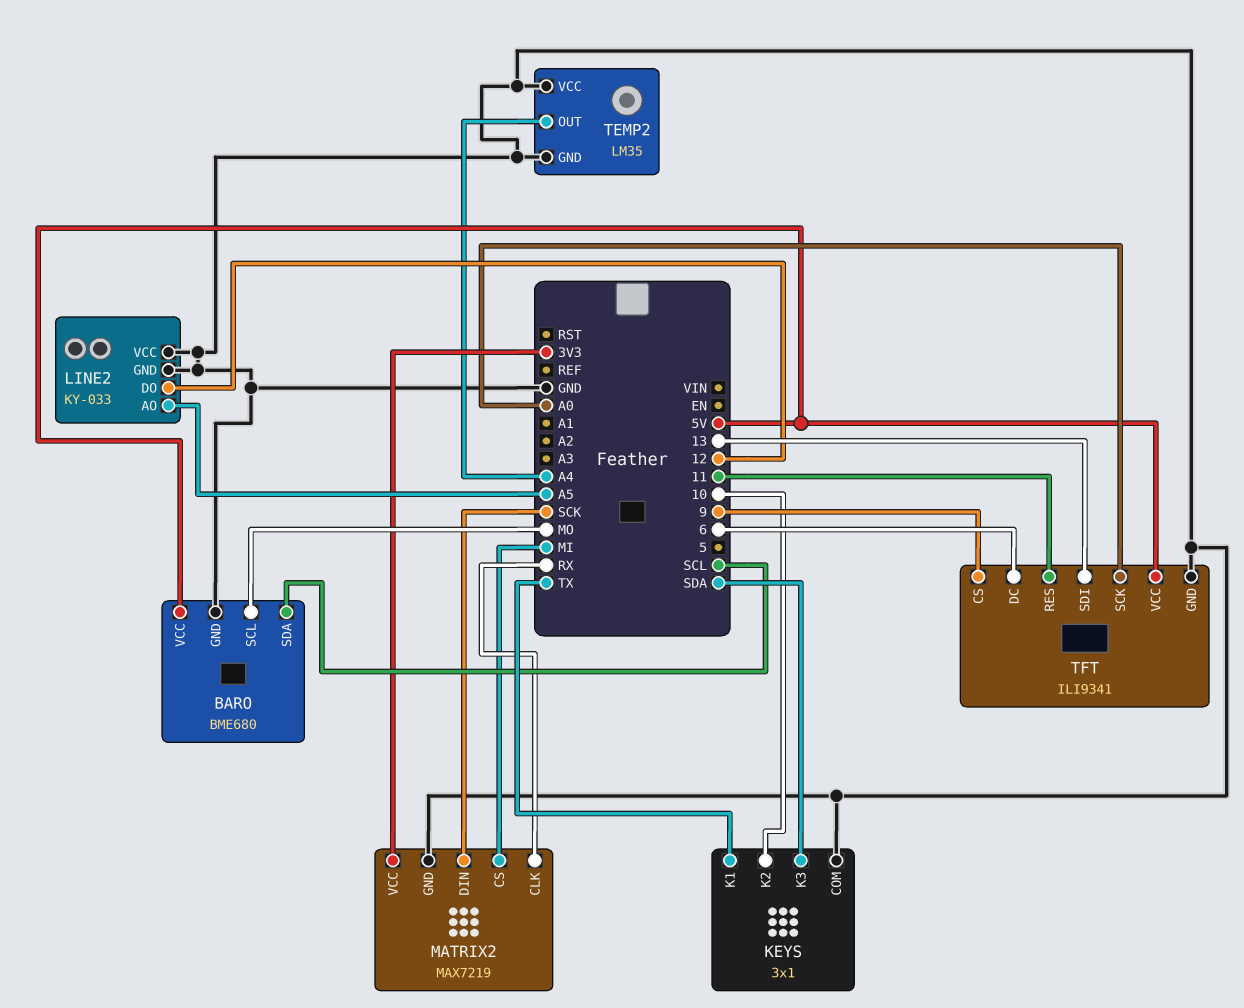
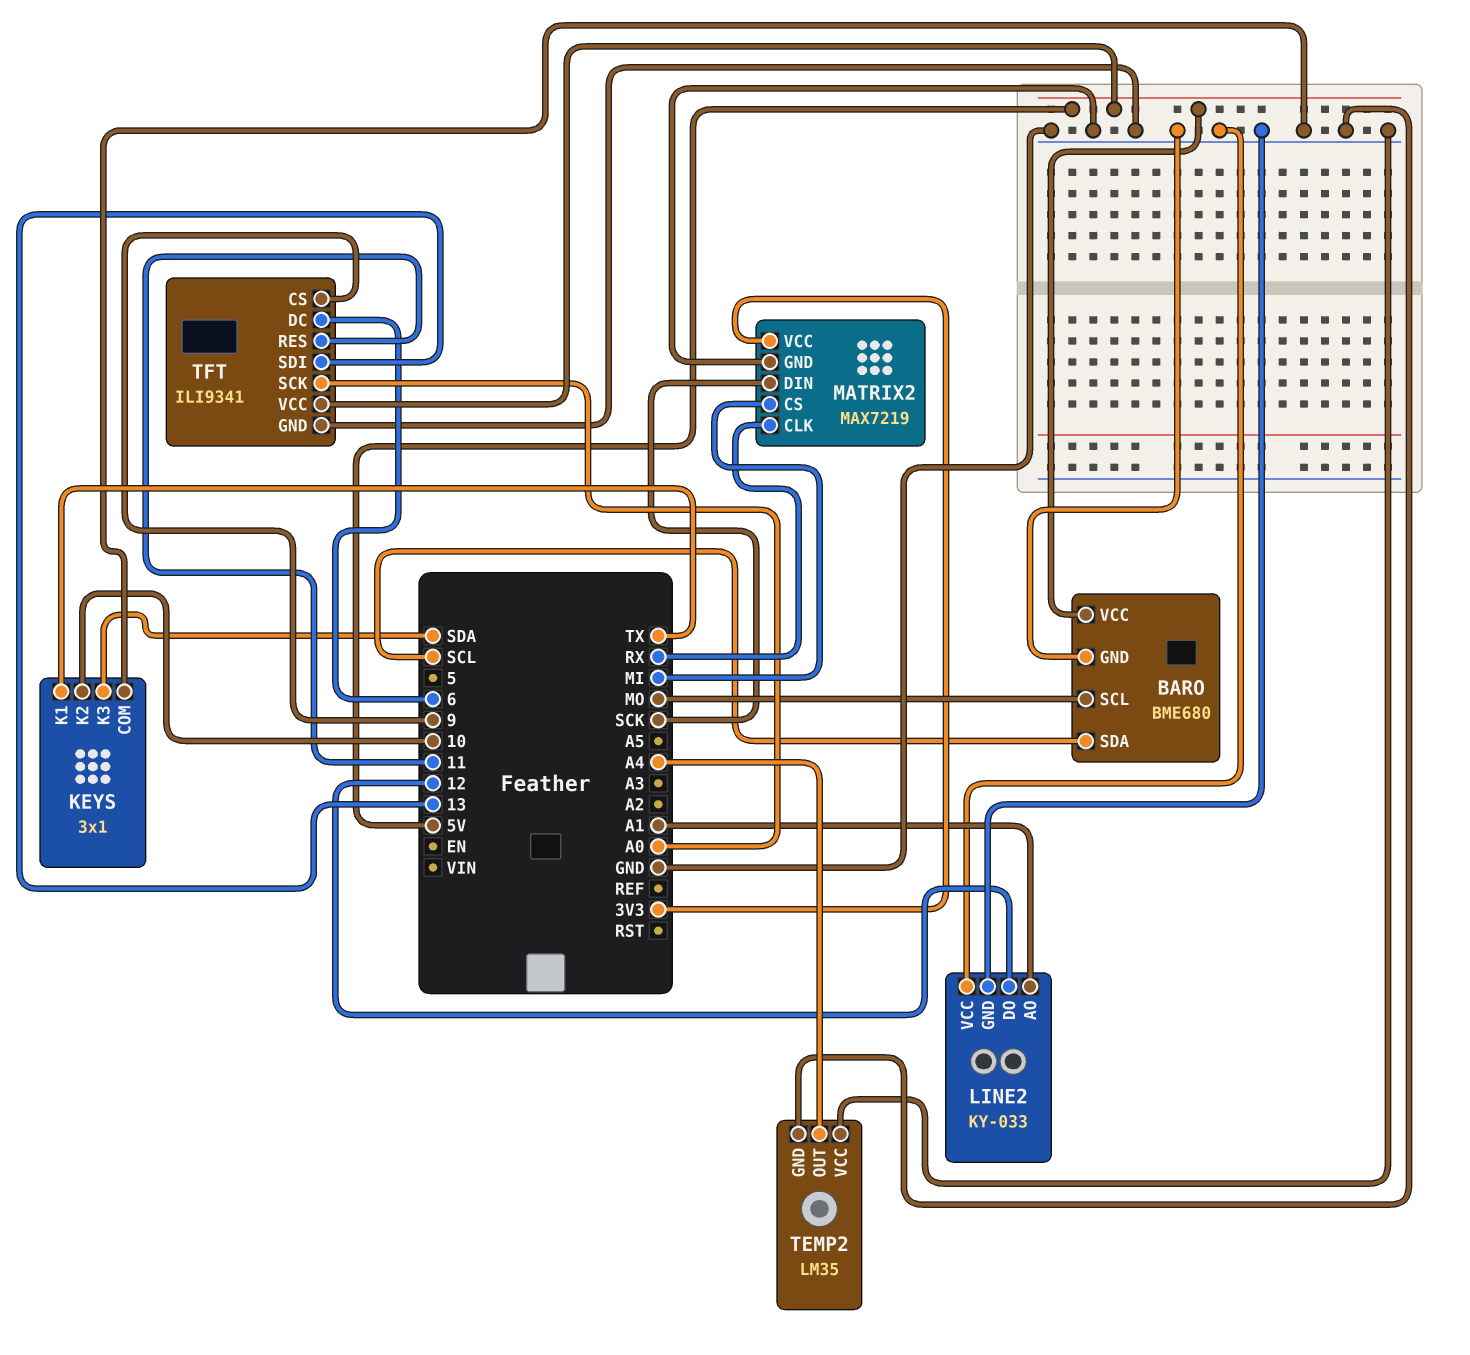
LINE2 pin AO: A5 -> A1

